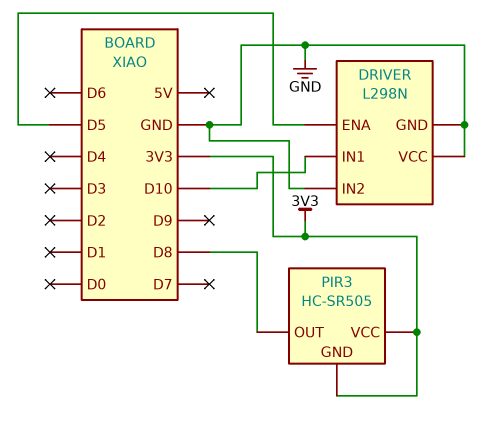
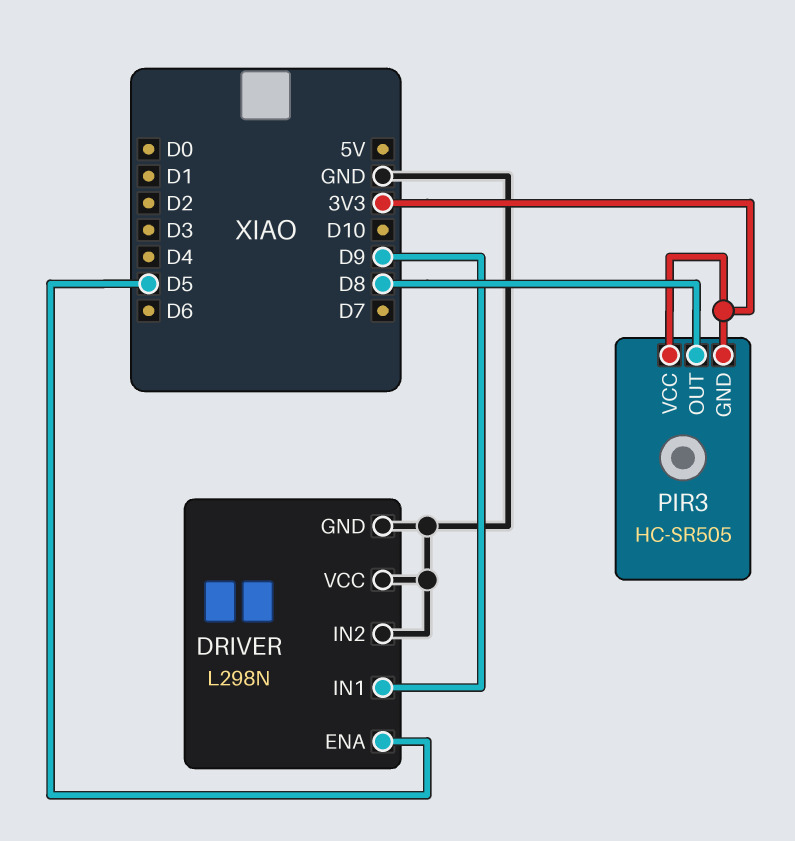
DRIVER pin IN1: D10 -> D9

